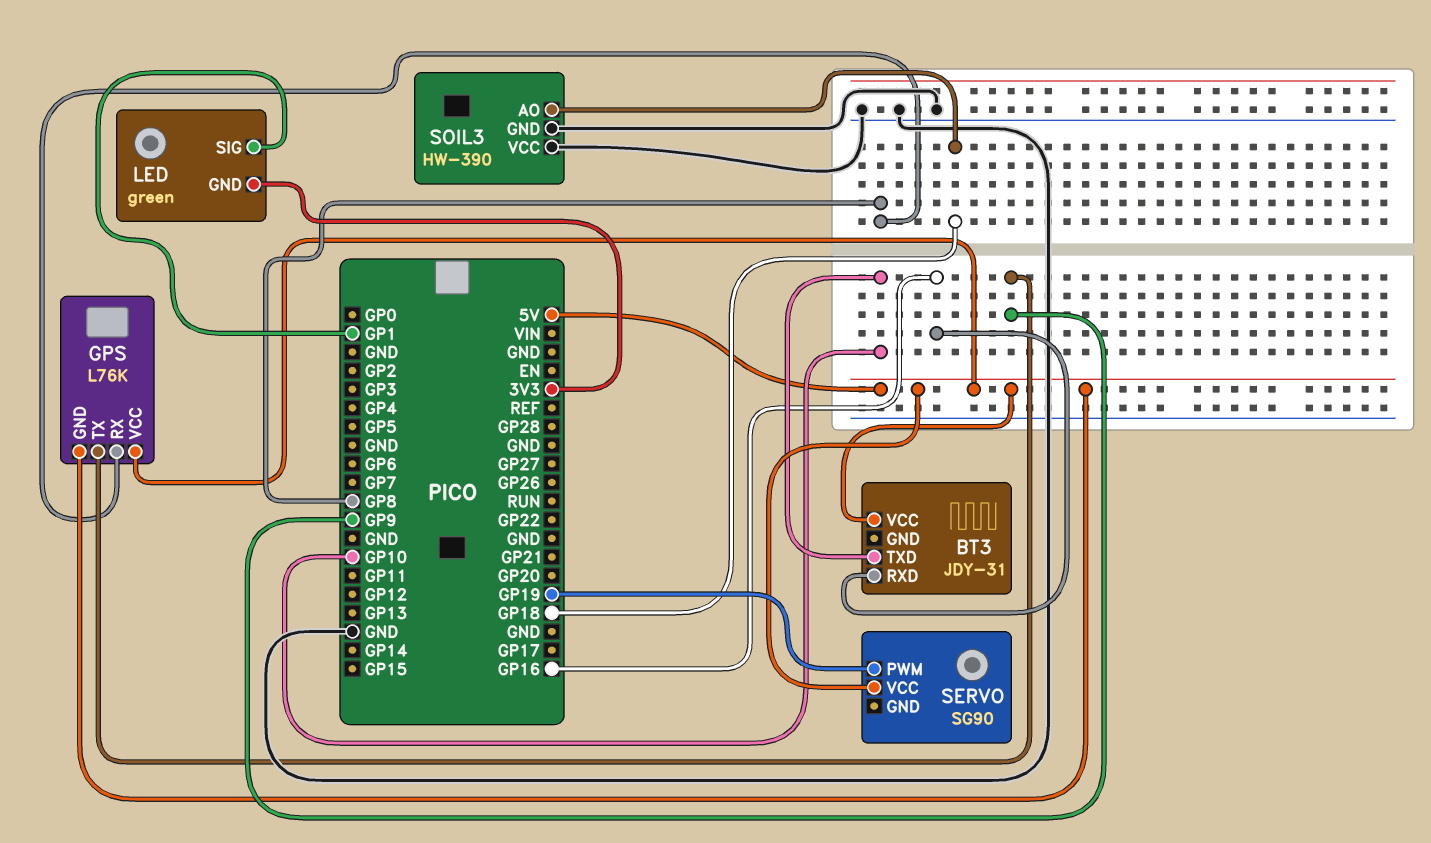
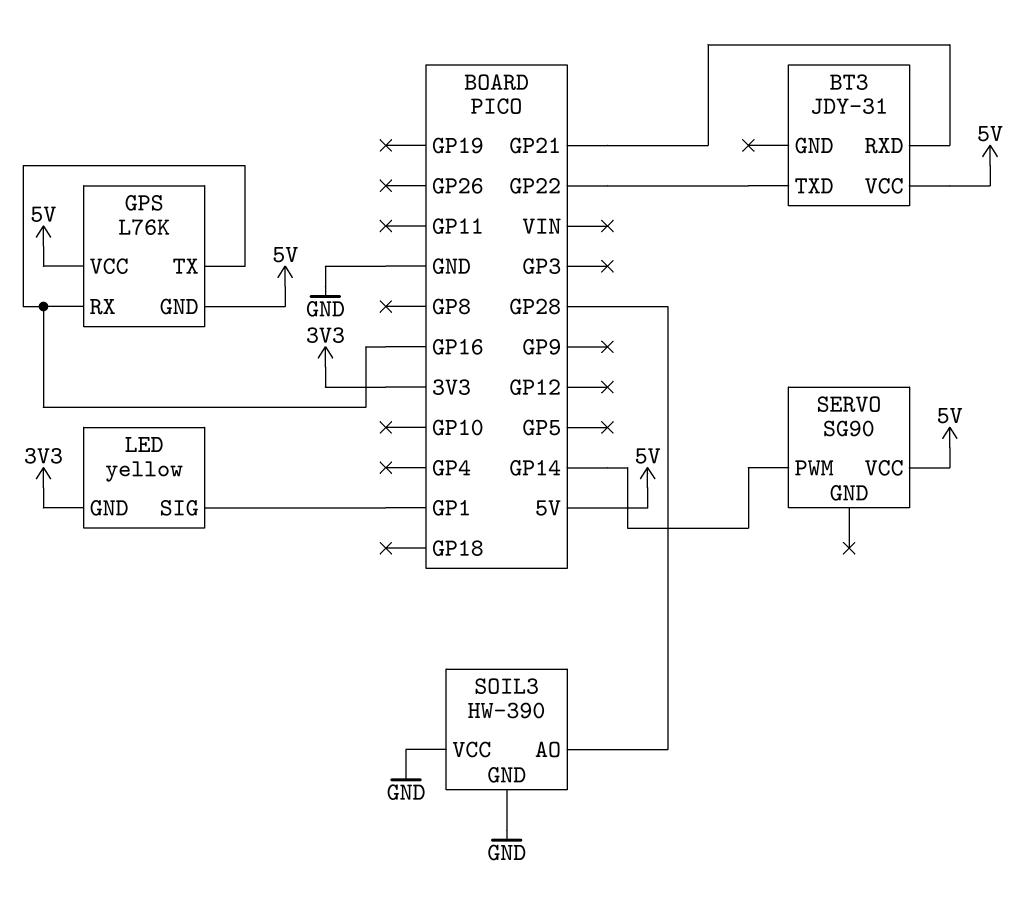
BT3 pin RXD: GP16 -> GP21
BT3 pin TXD: GP10 -> GP22
GPS pin RX: GP8 -> GP16
GPS pin TX: GP9 -> GP16
LED: green -> yellow
SERVO pin PWM: GP19 -> GP14
SOIL3 pin AO: GP18 -> GP28

